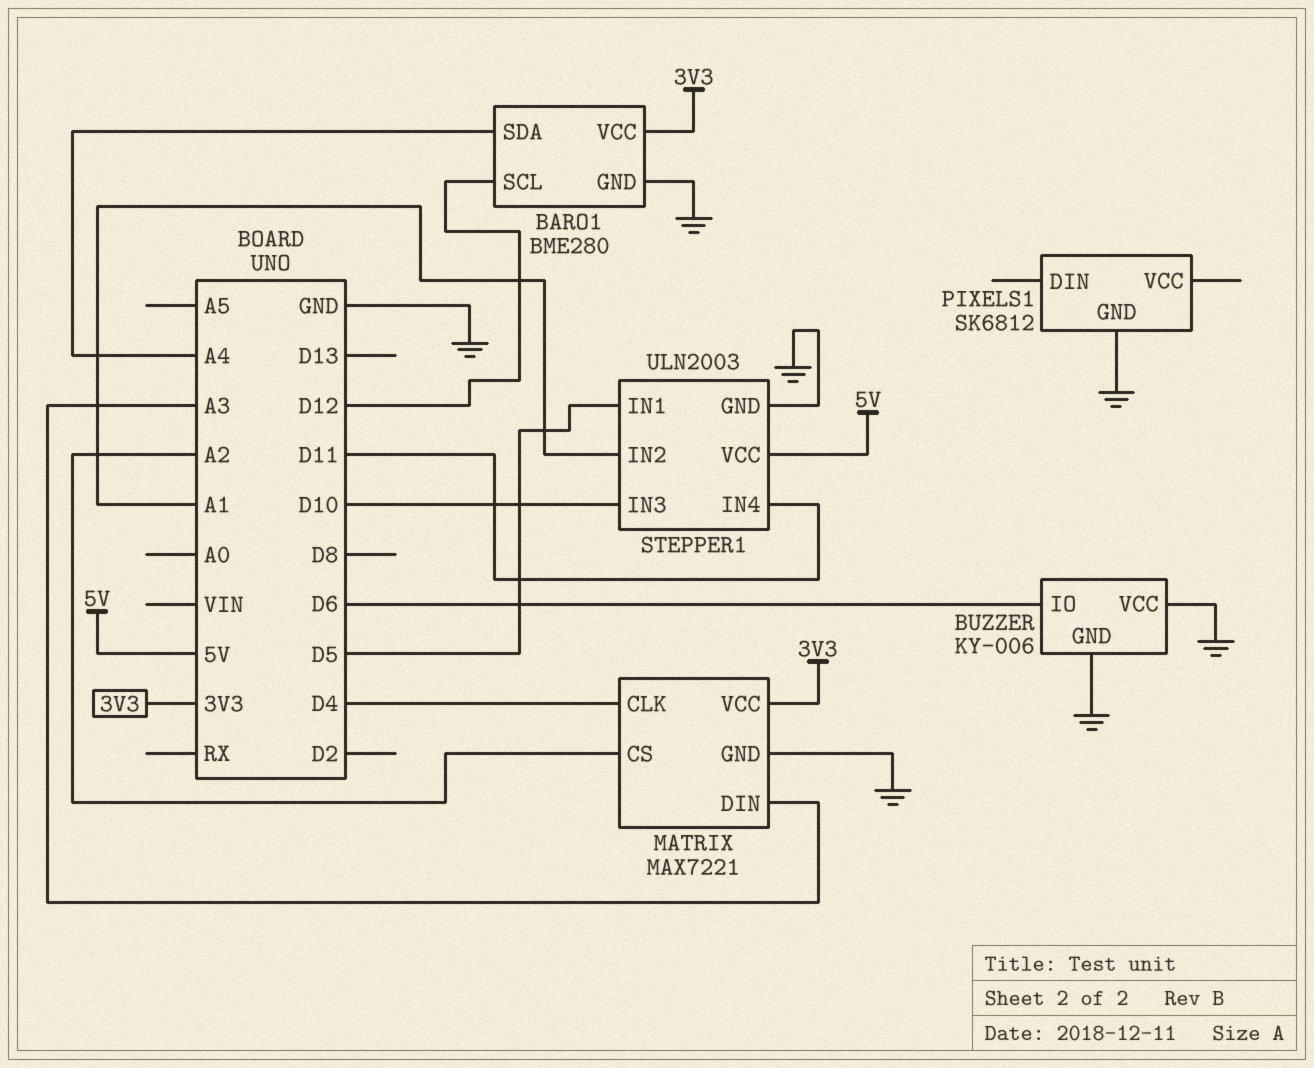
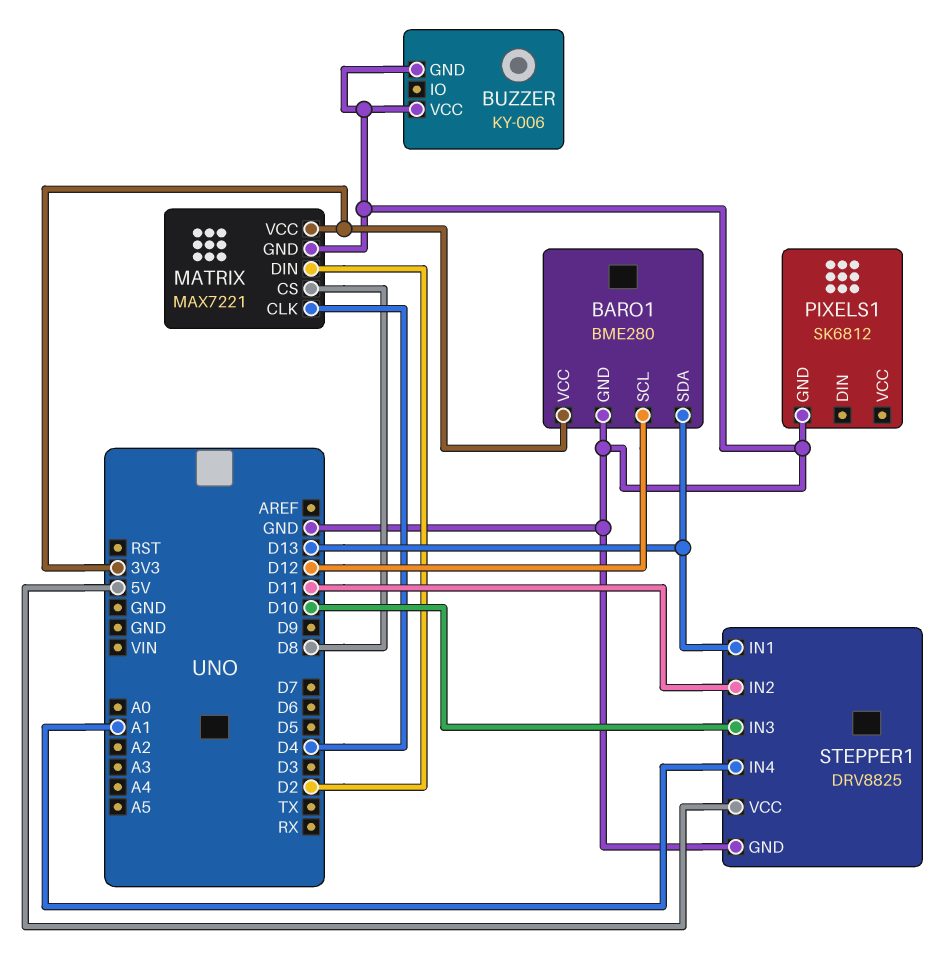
BARO1 pin SDA: A4 -> D13
BUZZER pin IO: D6 -> none
MATRIX pin CS: A2 -> D8
MATRIX pin DIN: A3 -> D2
STEPPER1: ULN2003 -> DRV8825
STEPPER1 pin IN1: D5 -> D13
STEPPER1 pin IN2: A1 -> D11
STEPPER1 pin IN4: D11 -> A1

